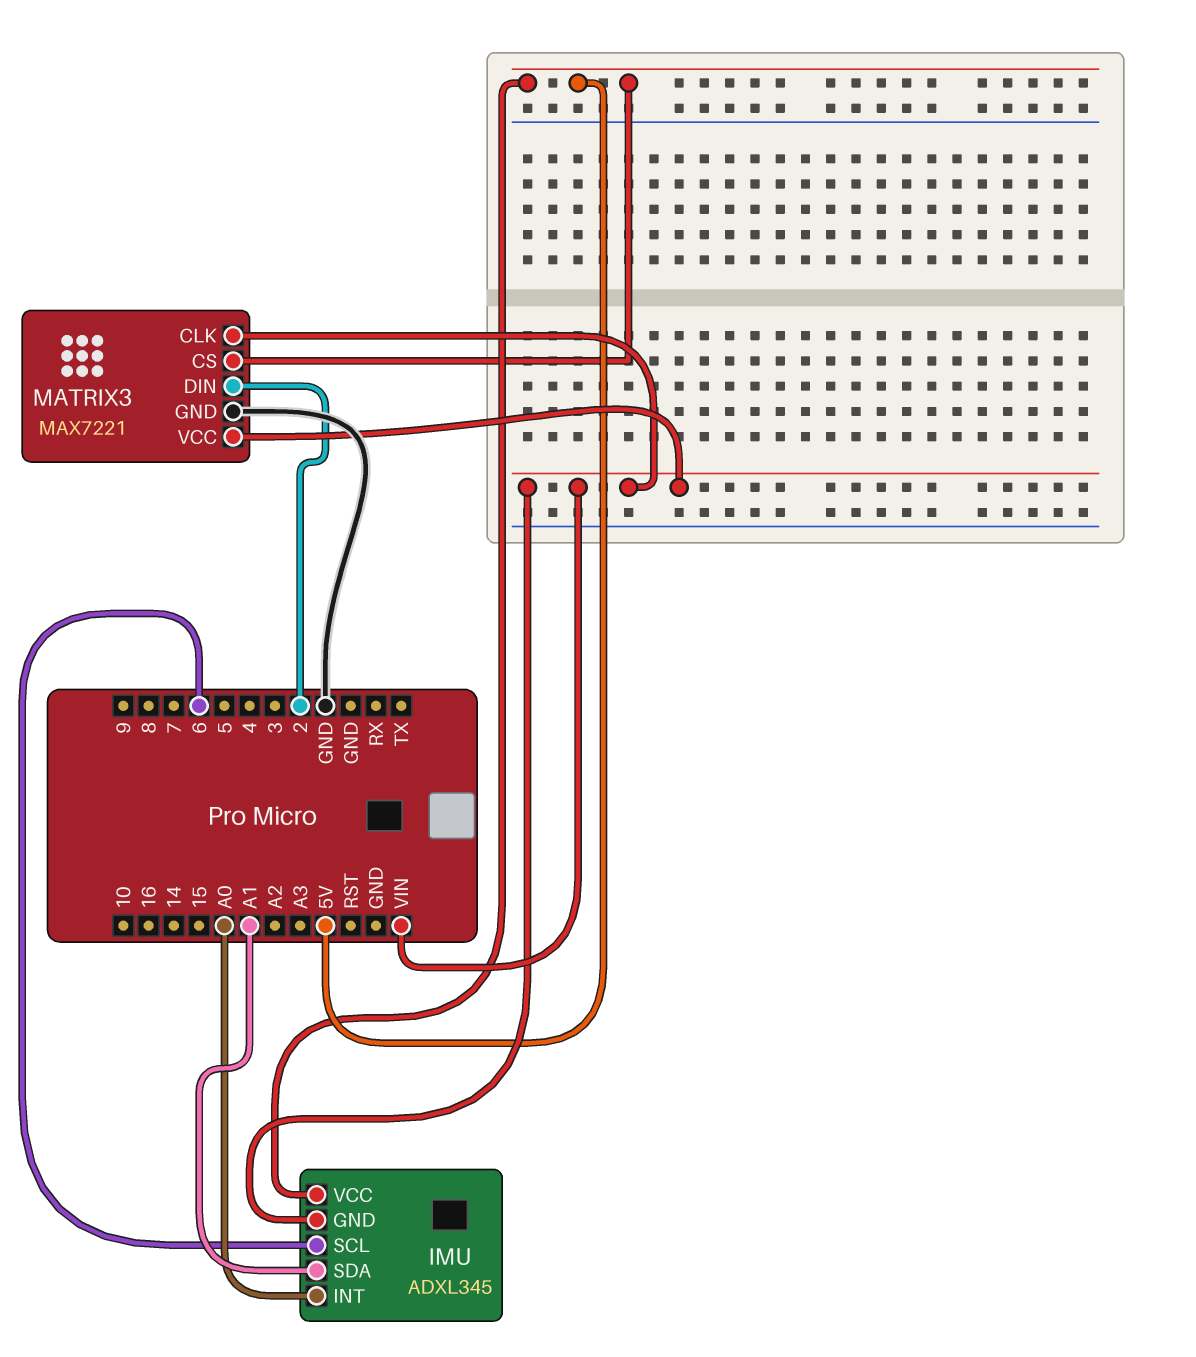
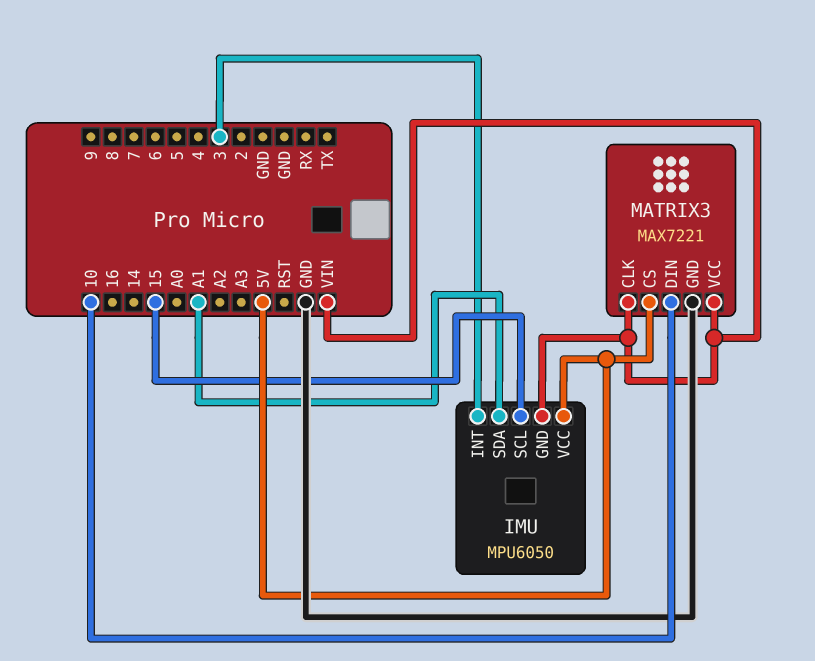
IMU: ADXL345 -> MPU6050
IMU pin INT: A0 -> 3
IMU pin SCL: 6 -> 15
MATRIX3 pin DIN: 2 -> 10

